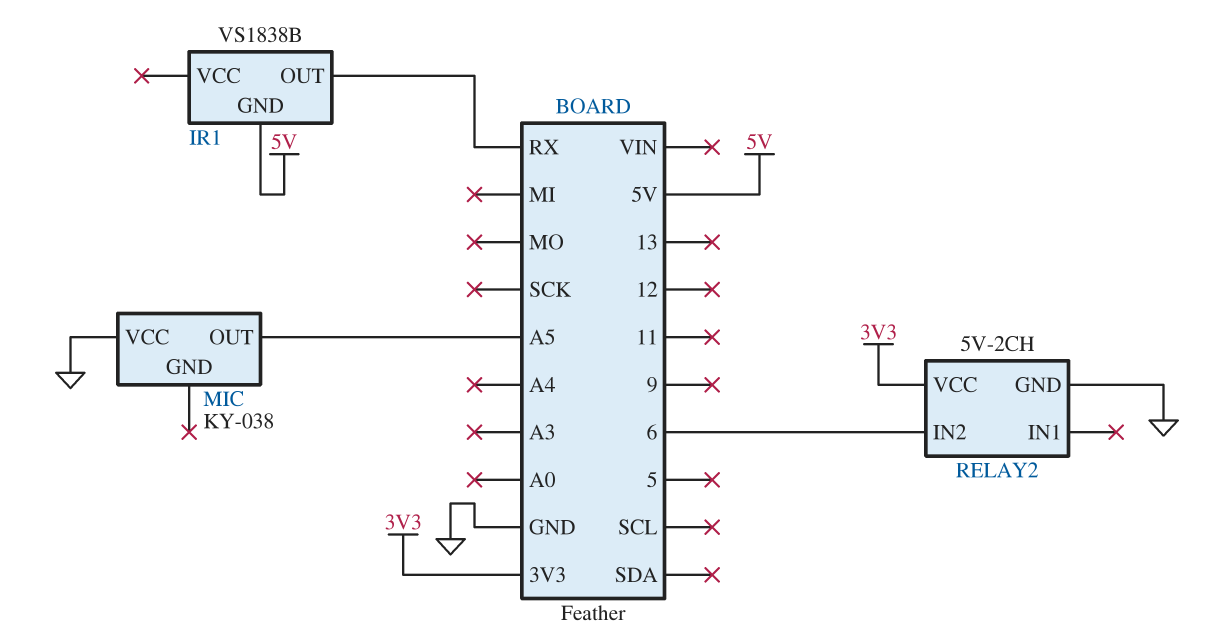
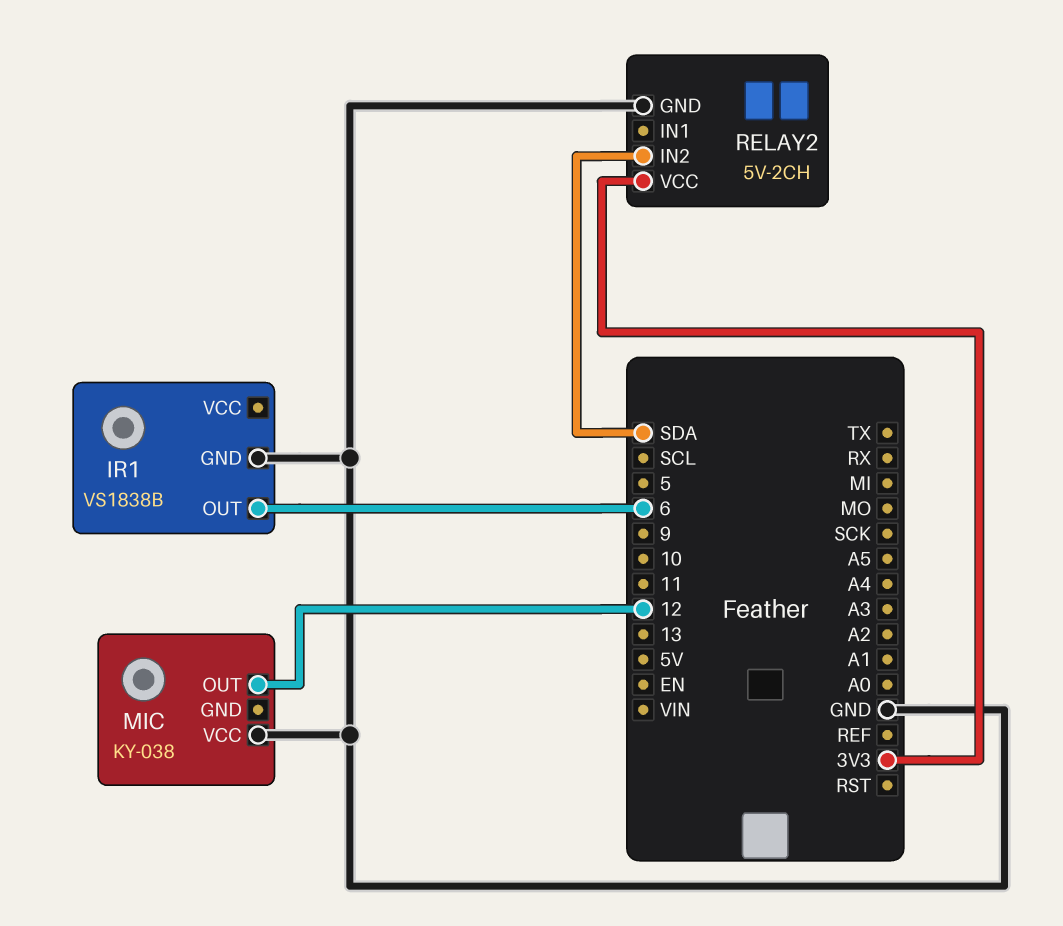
IR1 pin GND: 5V -> GND
IR1 pin OUT: RX -> 6
MIC pin OUT: A5 -> 12
RELAY2 pin IN2: 6 -> SDA

